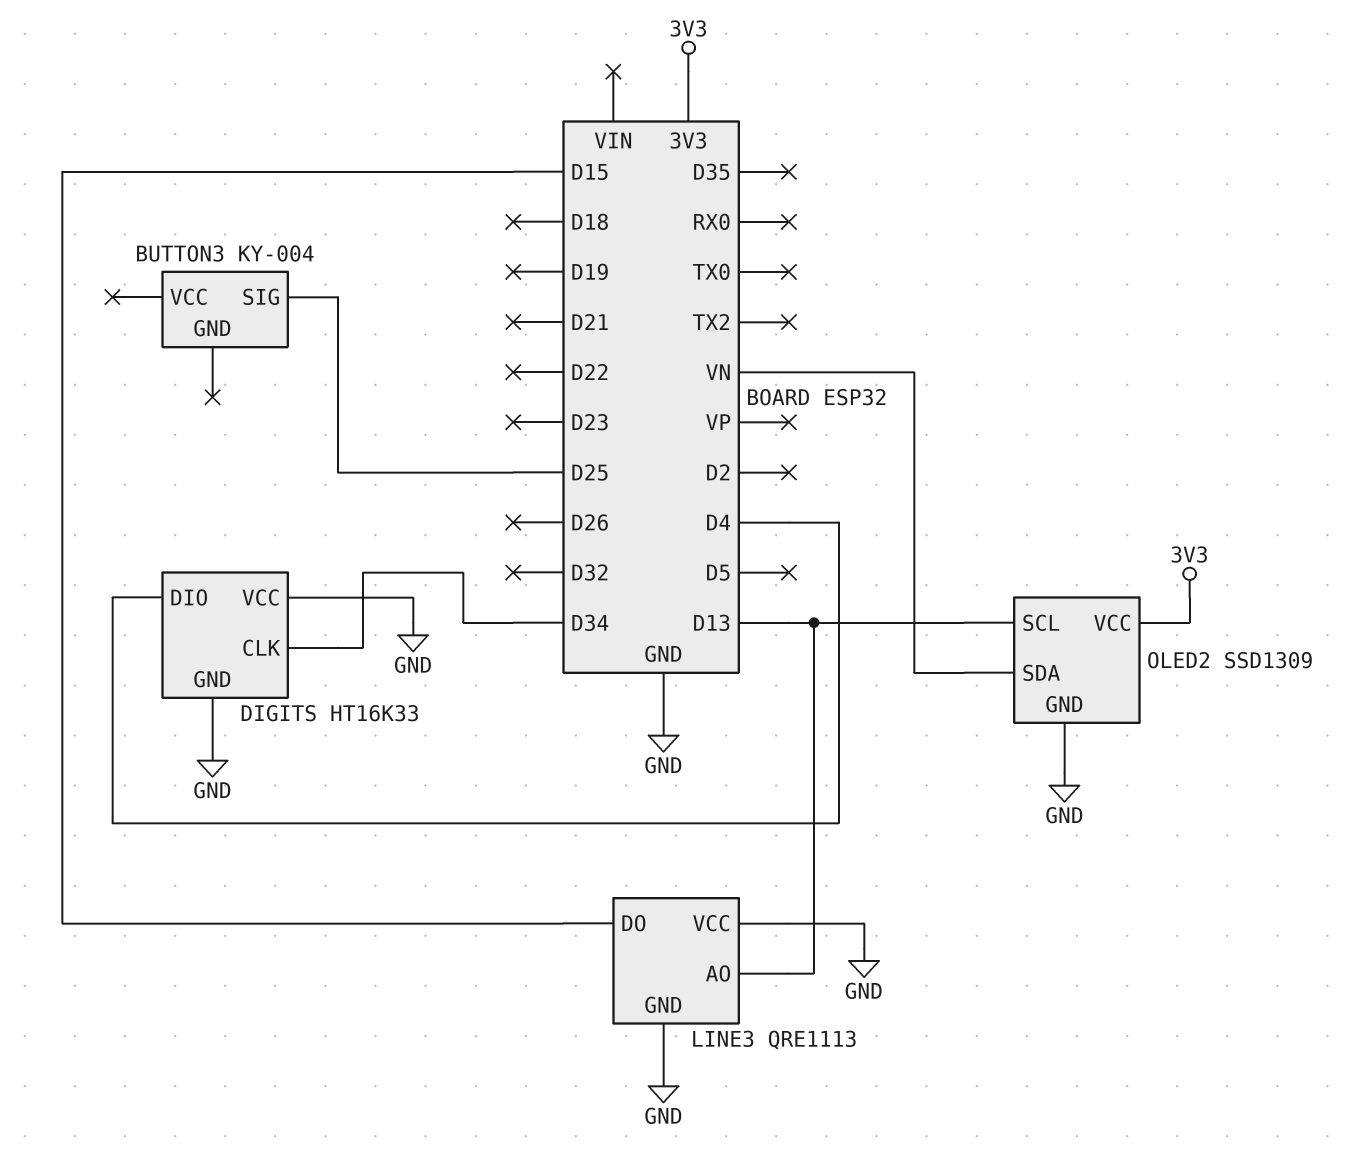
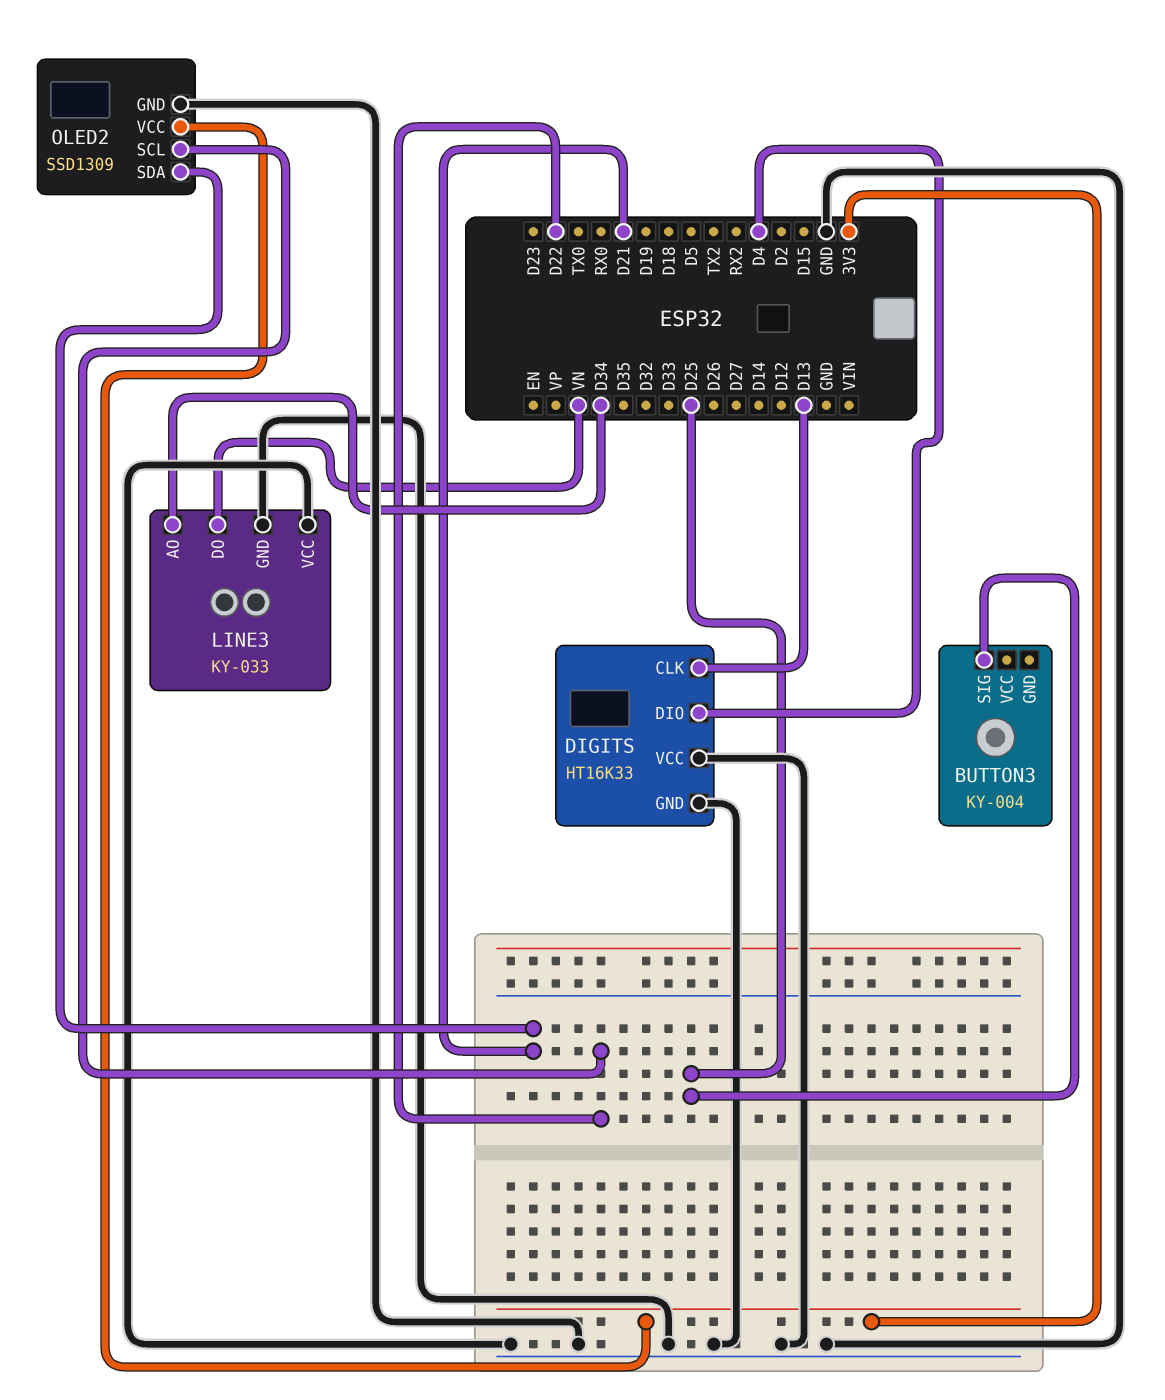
DIGITS pin CLK: D34 -> D13
LINE3: QRE1113 -> KY-033
LINE3 pin AO: D13 -> D34
LINE3 pin DO: D15 -> VN
OLED2 pin SCL: D13 -> D22
OLED2 pin SDA: VN -> D21

